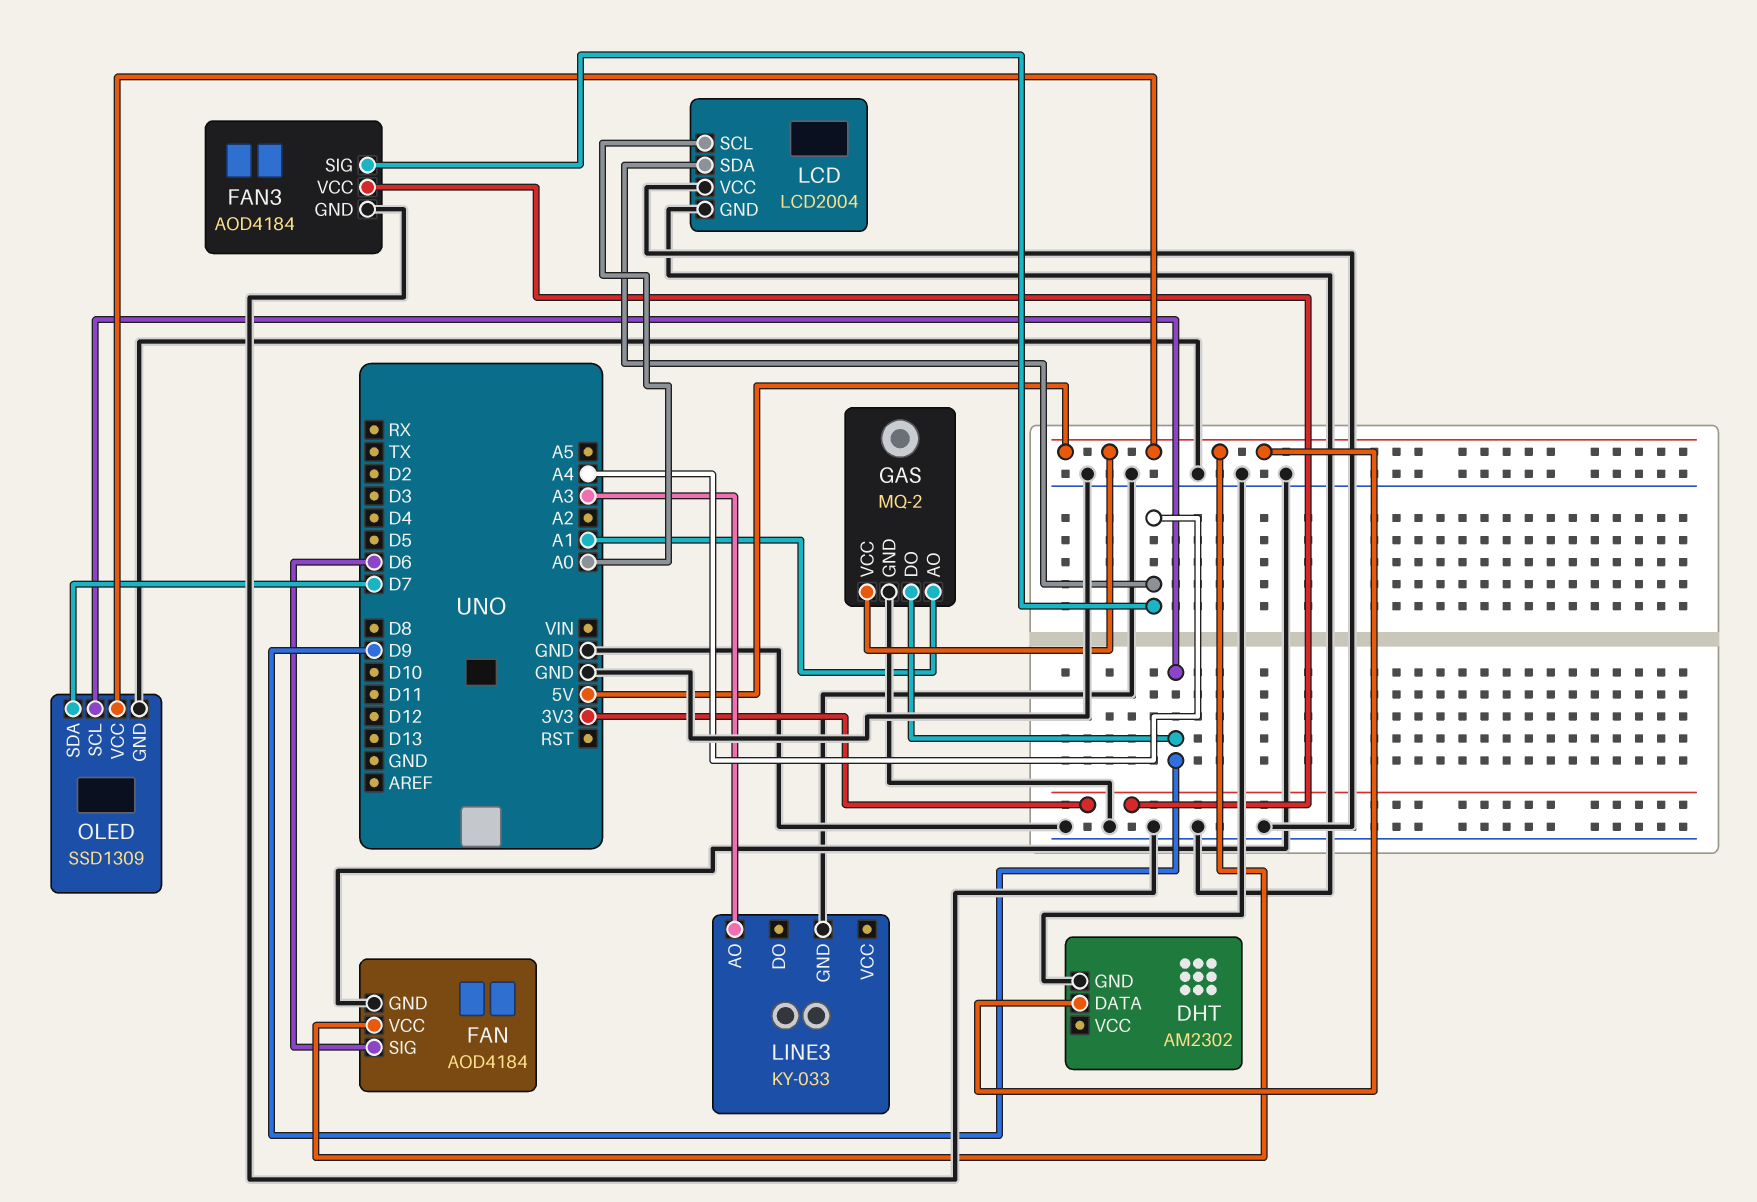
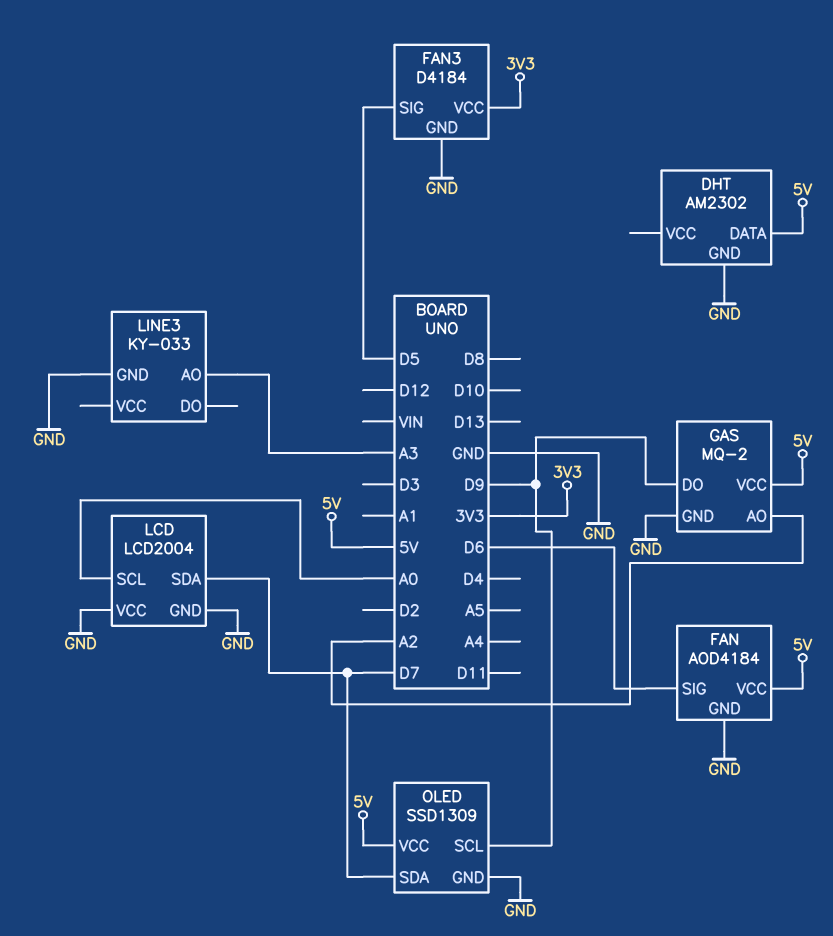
FAN3: AOD4184 -> D4184
FAN3 pin SIG: A4 -> D5
GAS pin AO: A1 -> A2
LCD pin SDA: A4 -> D7

